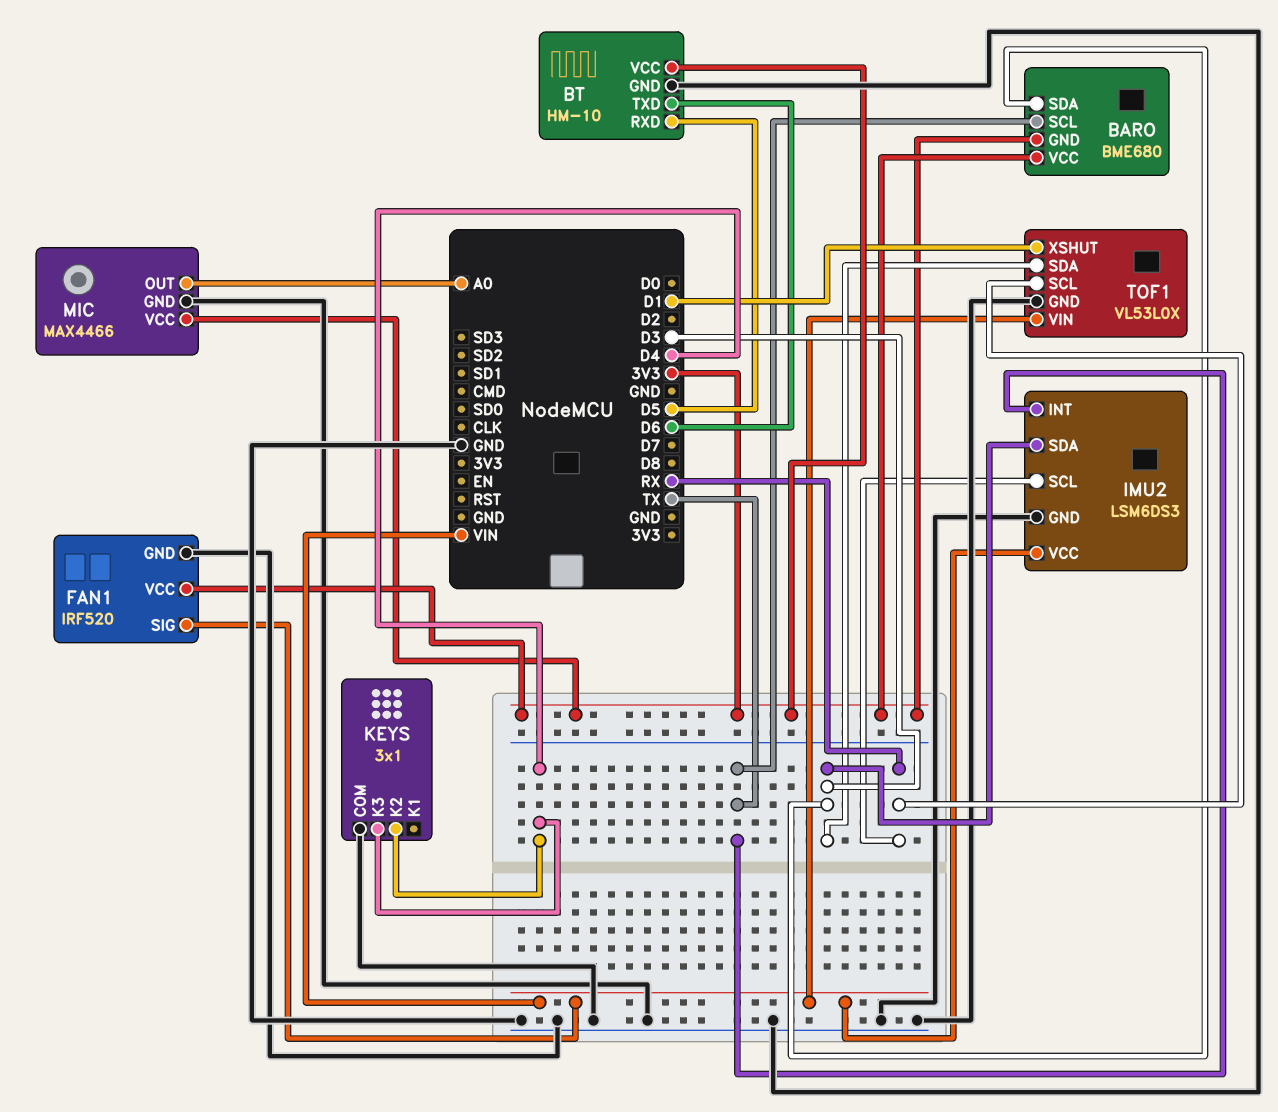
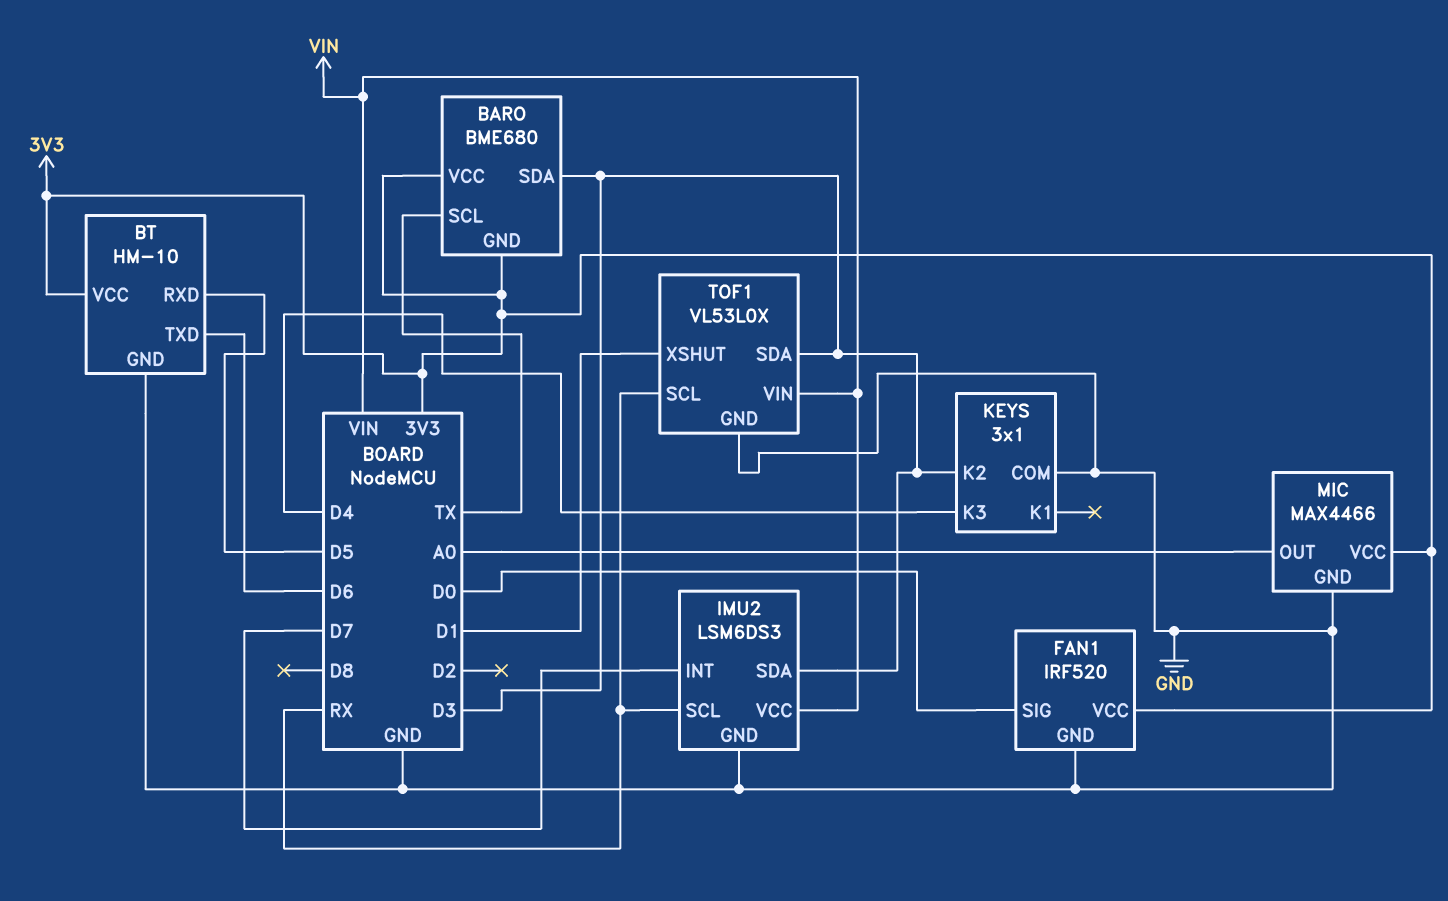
FAN1 pin SIG: VIN -> D0
IMU2 pin INT: TX -> D7
KEYS pin K2: D4 -> D3

